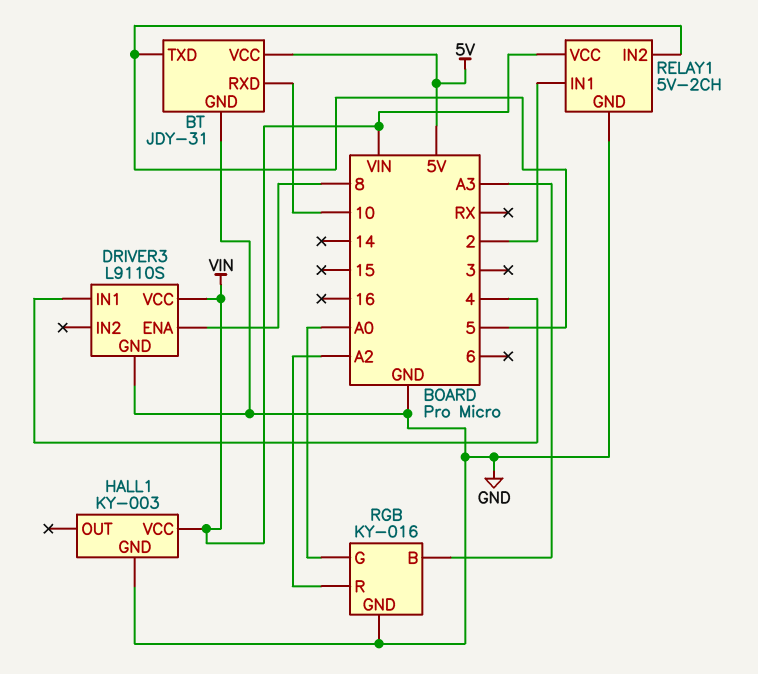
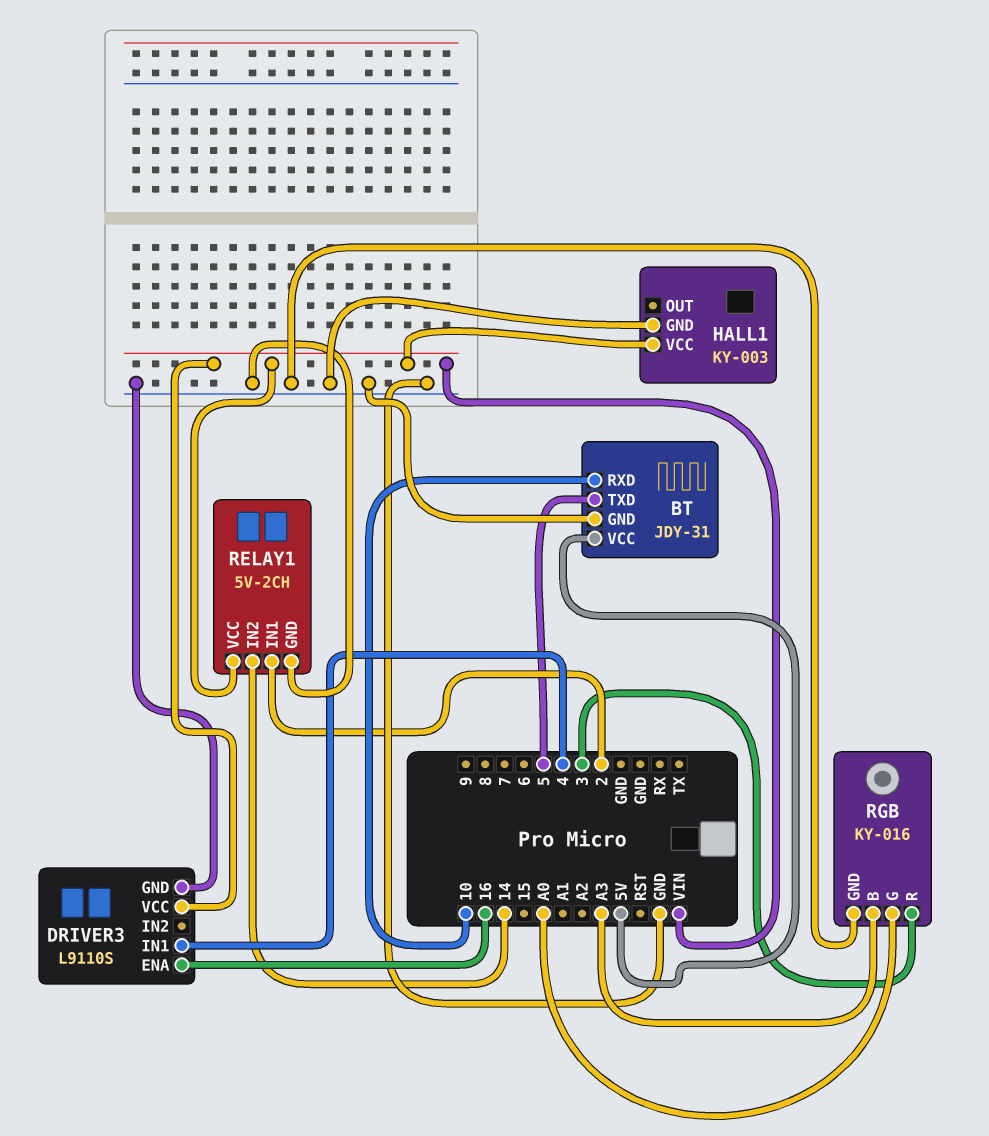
DRIVER3 pin ENA: 8 -> 16
RELAY1 pin IN2: 5 -> 14
RGB pin R: A2 -> 3

